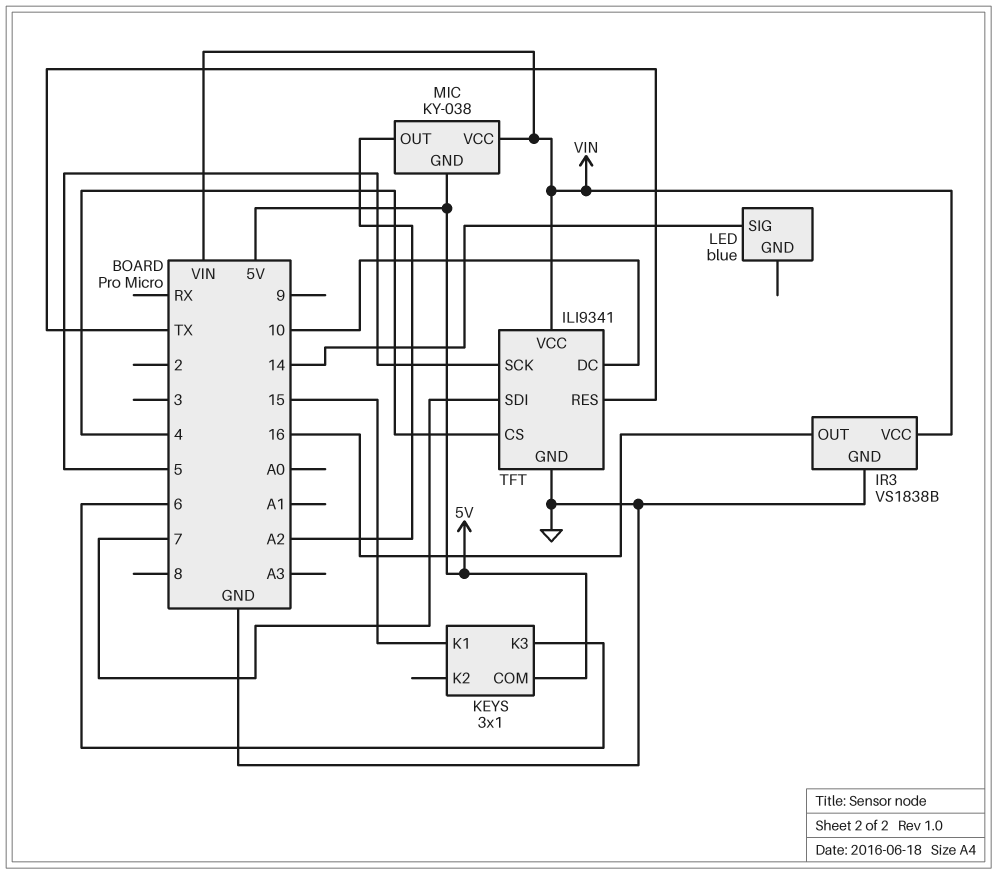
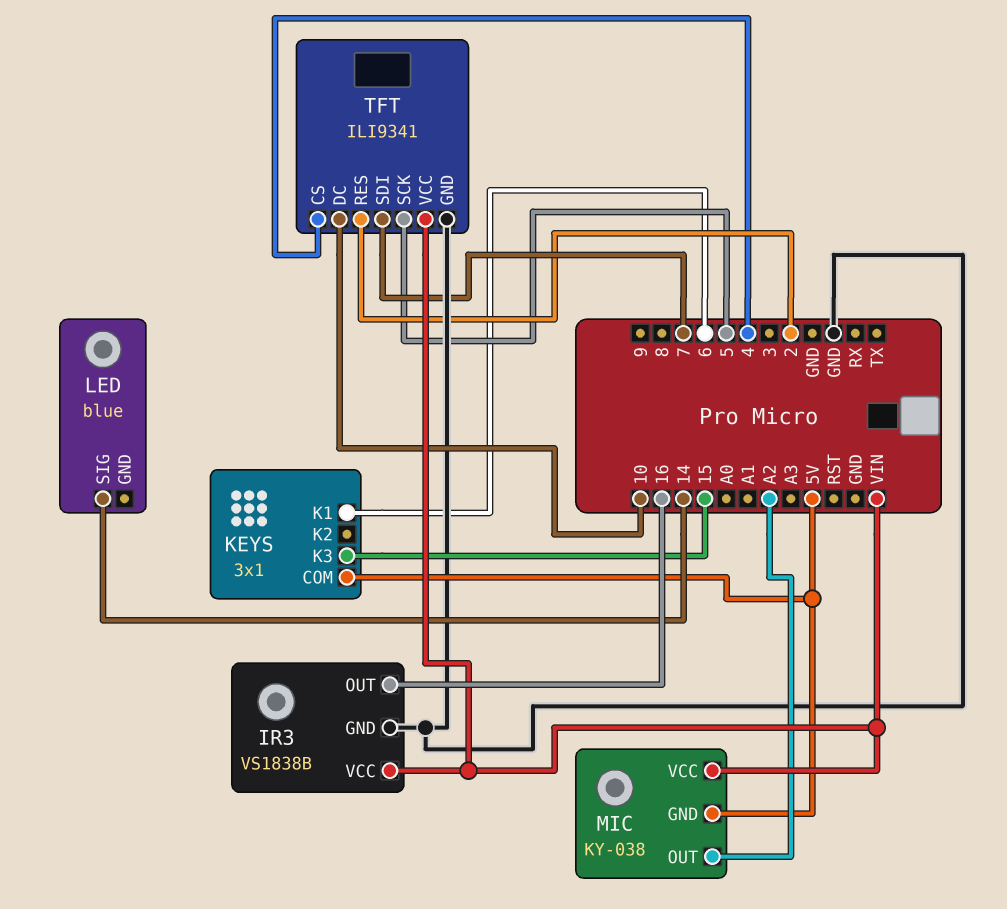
KEYS pin K1: 15 -> 6
KEYS pin K3: 6 -> 15
TFT pin RES: TX -> 2

